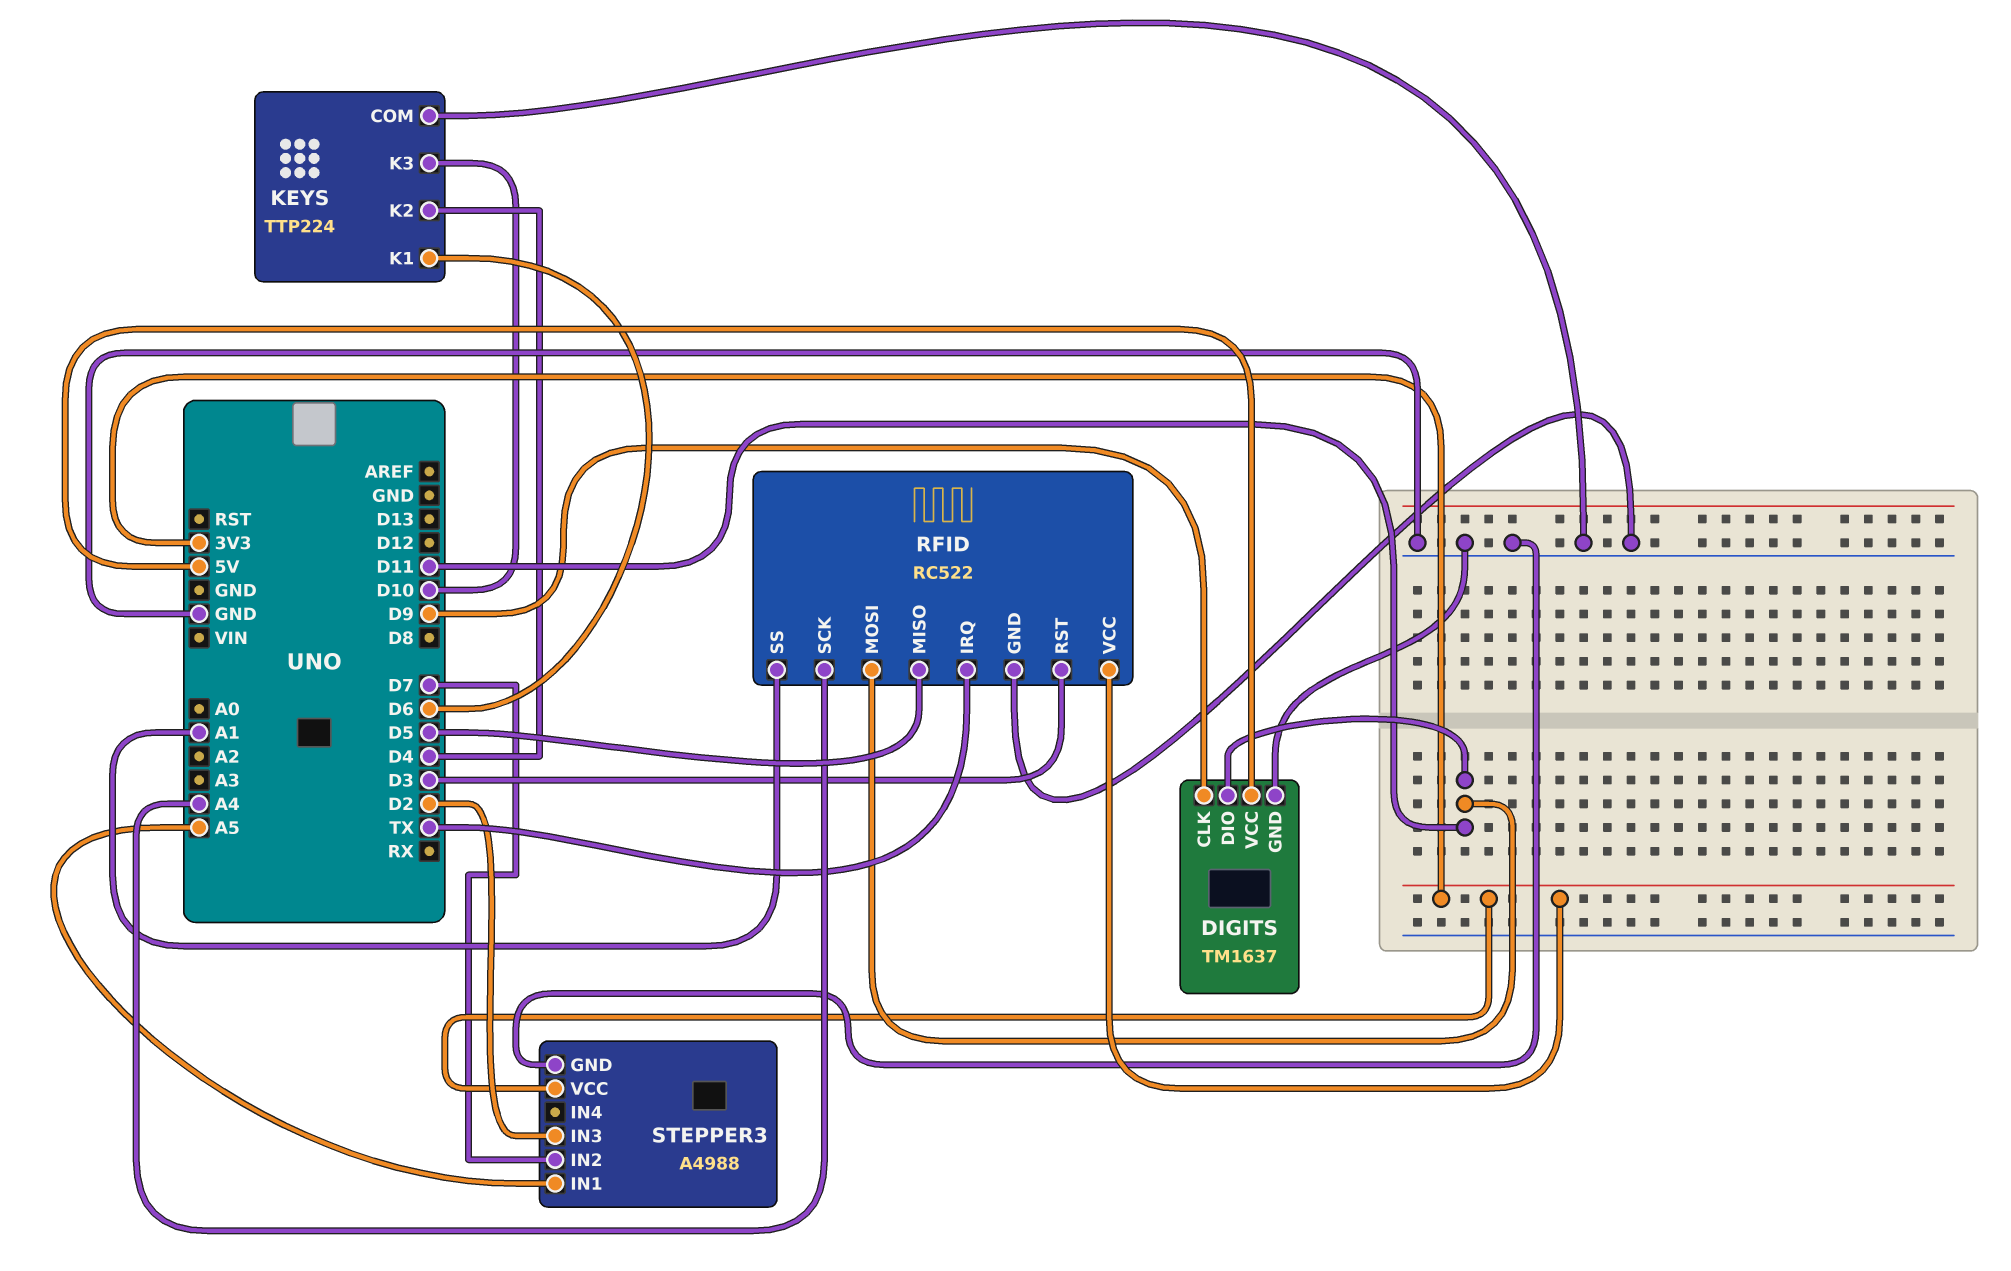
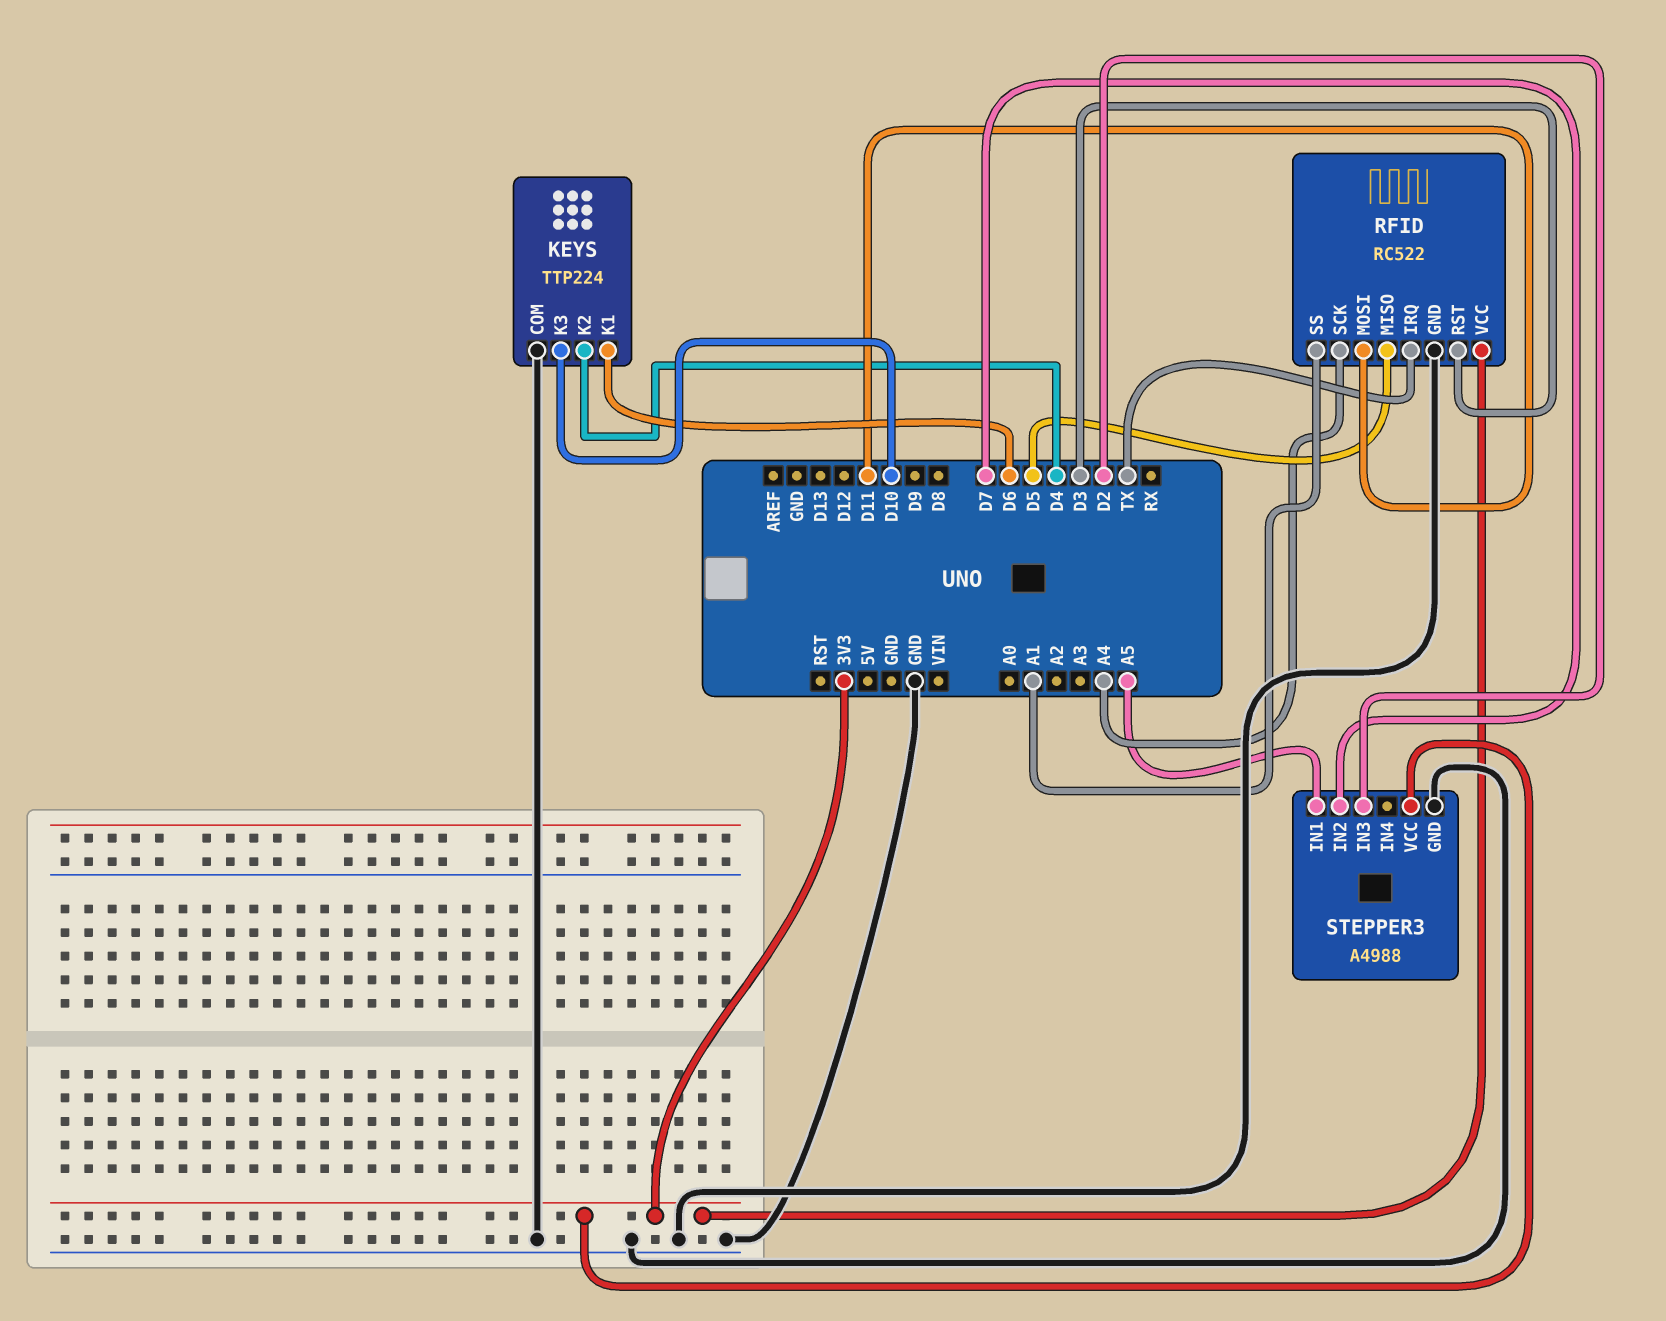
DIGITS: TM1637 -> none
DIGITS pin CLK: D9 -> none
DIGITS pin DIO: D11 -> none
DIGITS pin GND: GND -> none
DIGITS pin VCC: 5V -> none

